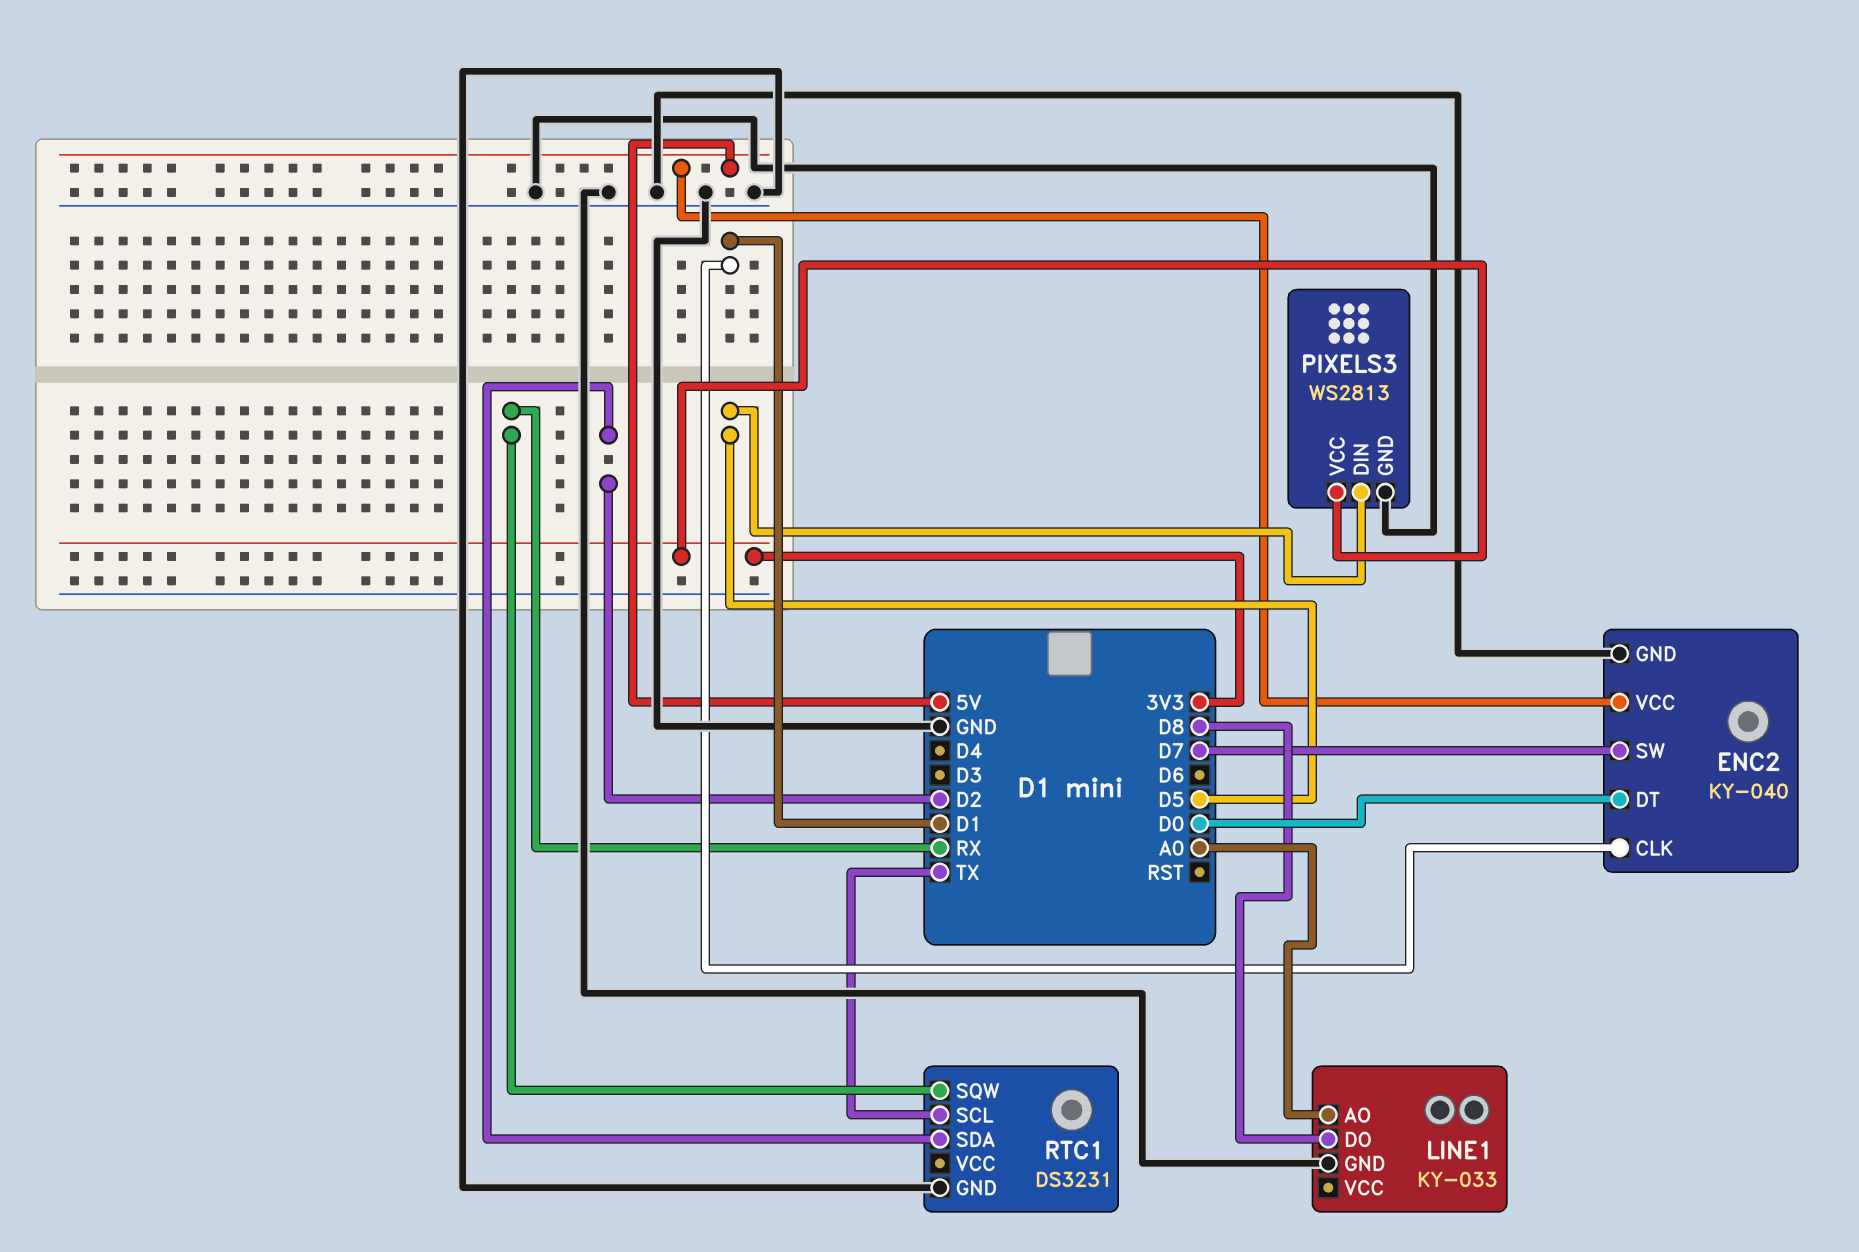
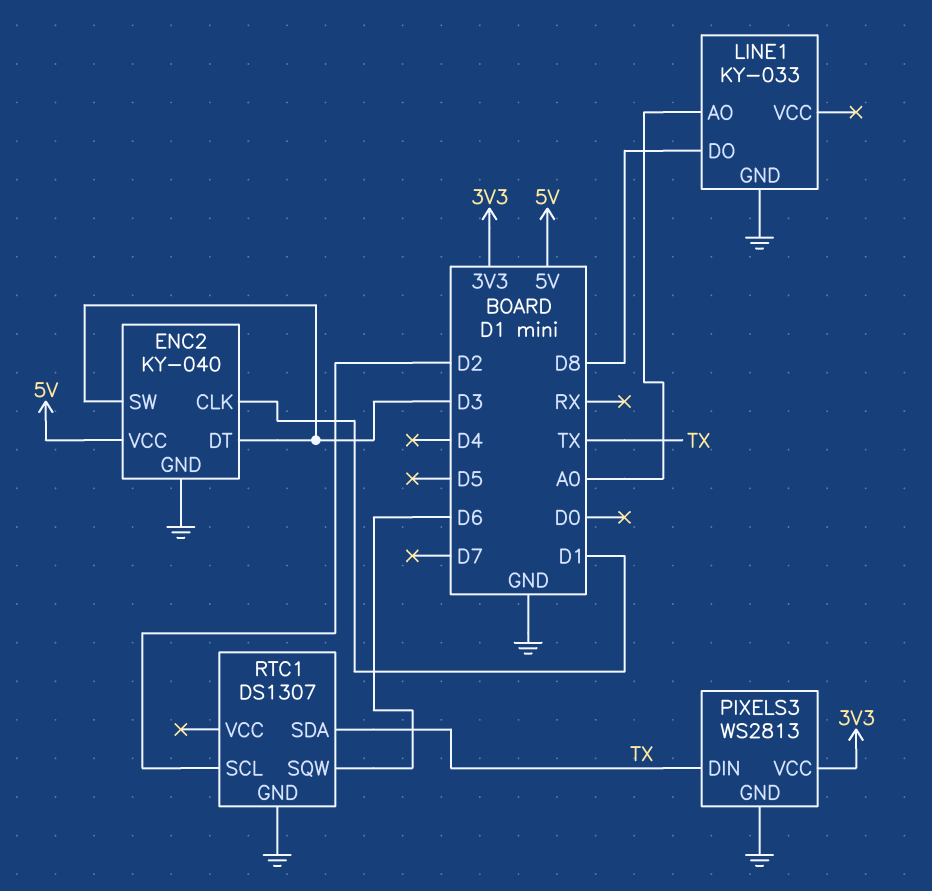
ENC2 pin DT: D0 -> D3
ENC2 pin SW: D7 -> D3
PIXELS3 pin DIN: D5 -> TX
RTC1: DS3231 -> DS1307
RTC1 pin SCL: TX -> D2
RTC1 pin SDA: D2 -> TX
RTC1 pin SQW: RX -> D6

